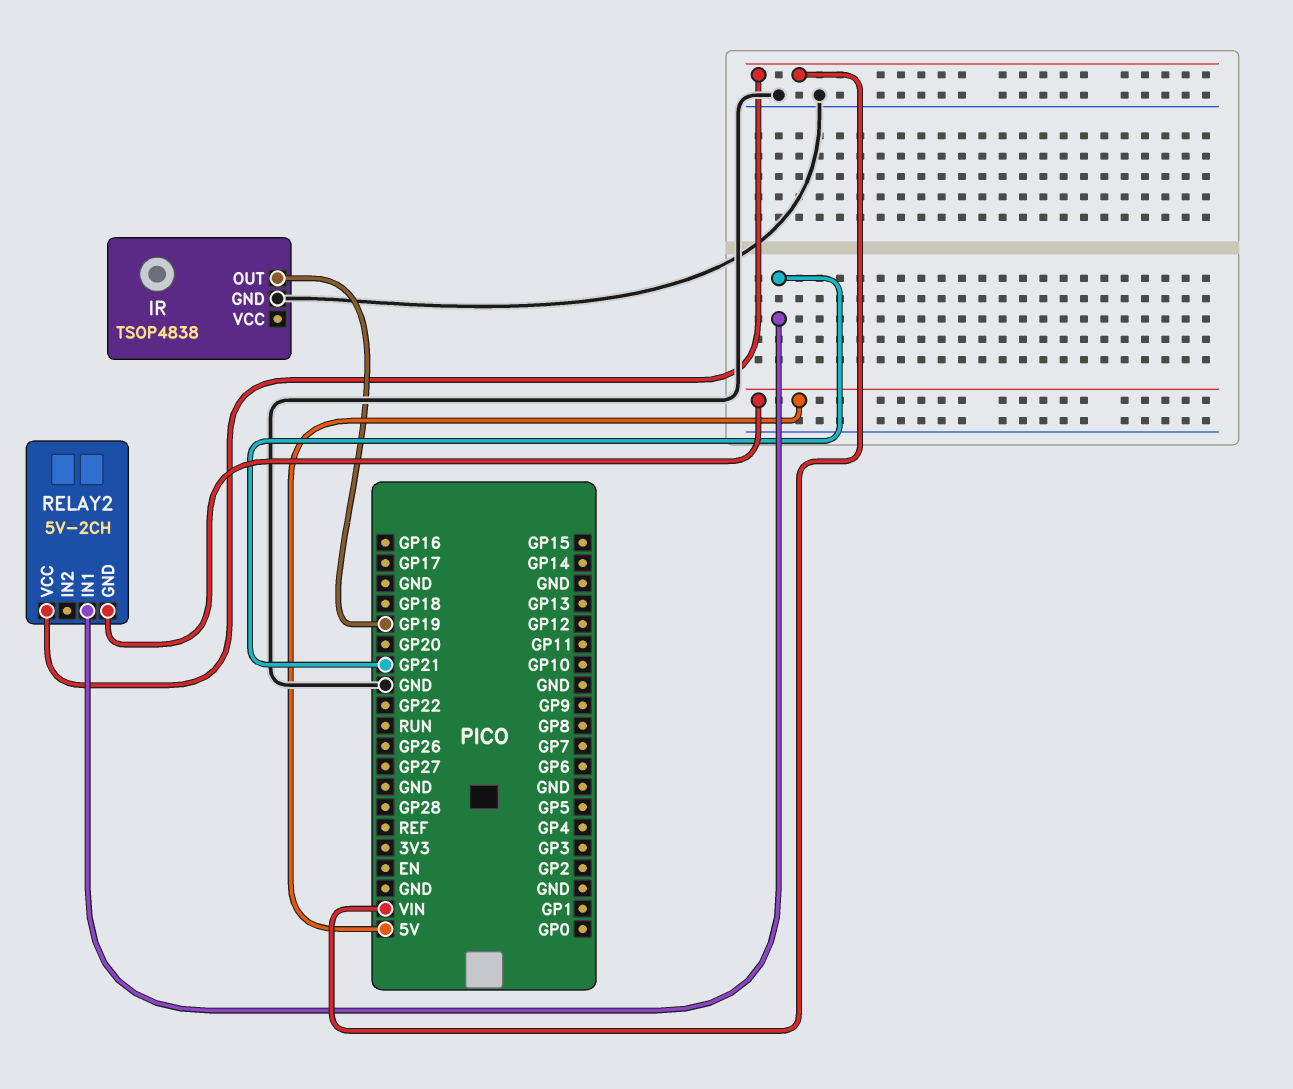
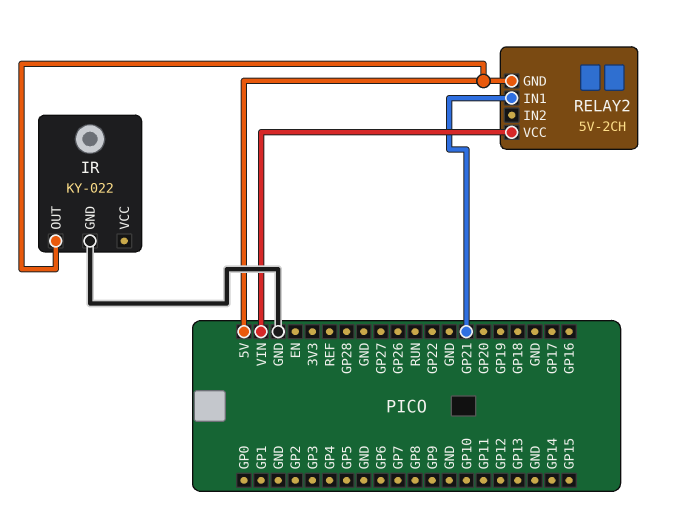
IR: TSOP4838 -> KY-022
IR pin OUT: GP19 -> 5V

